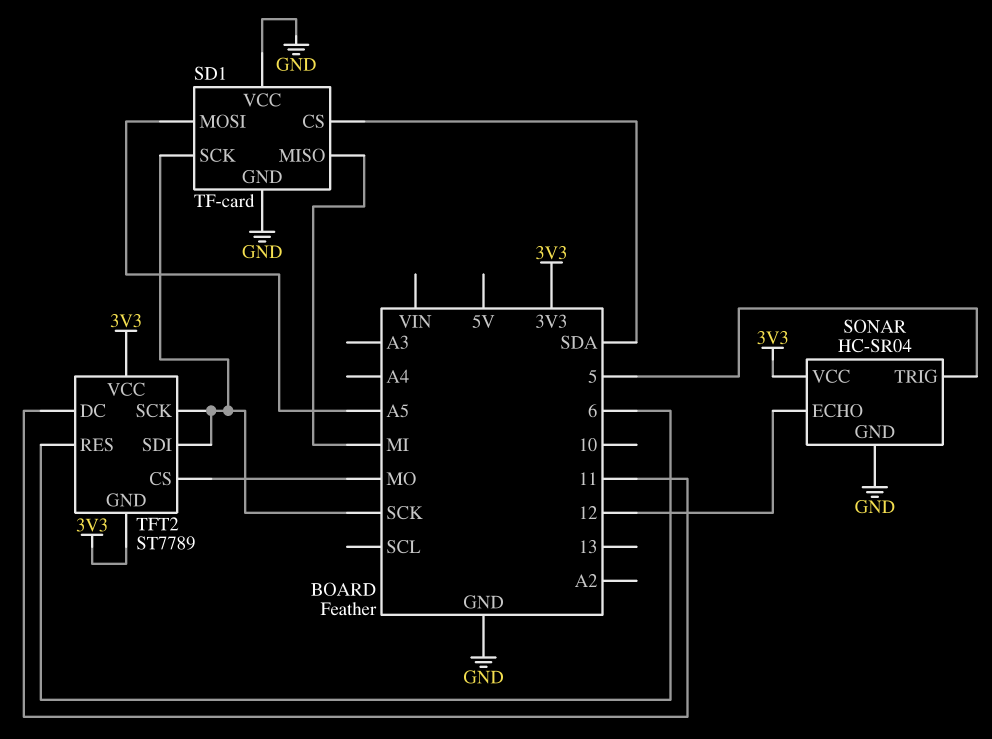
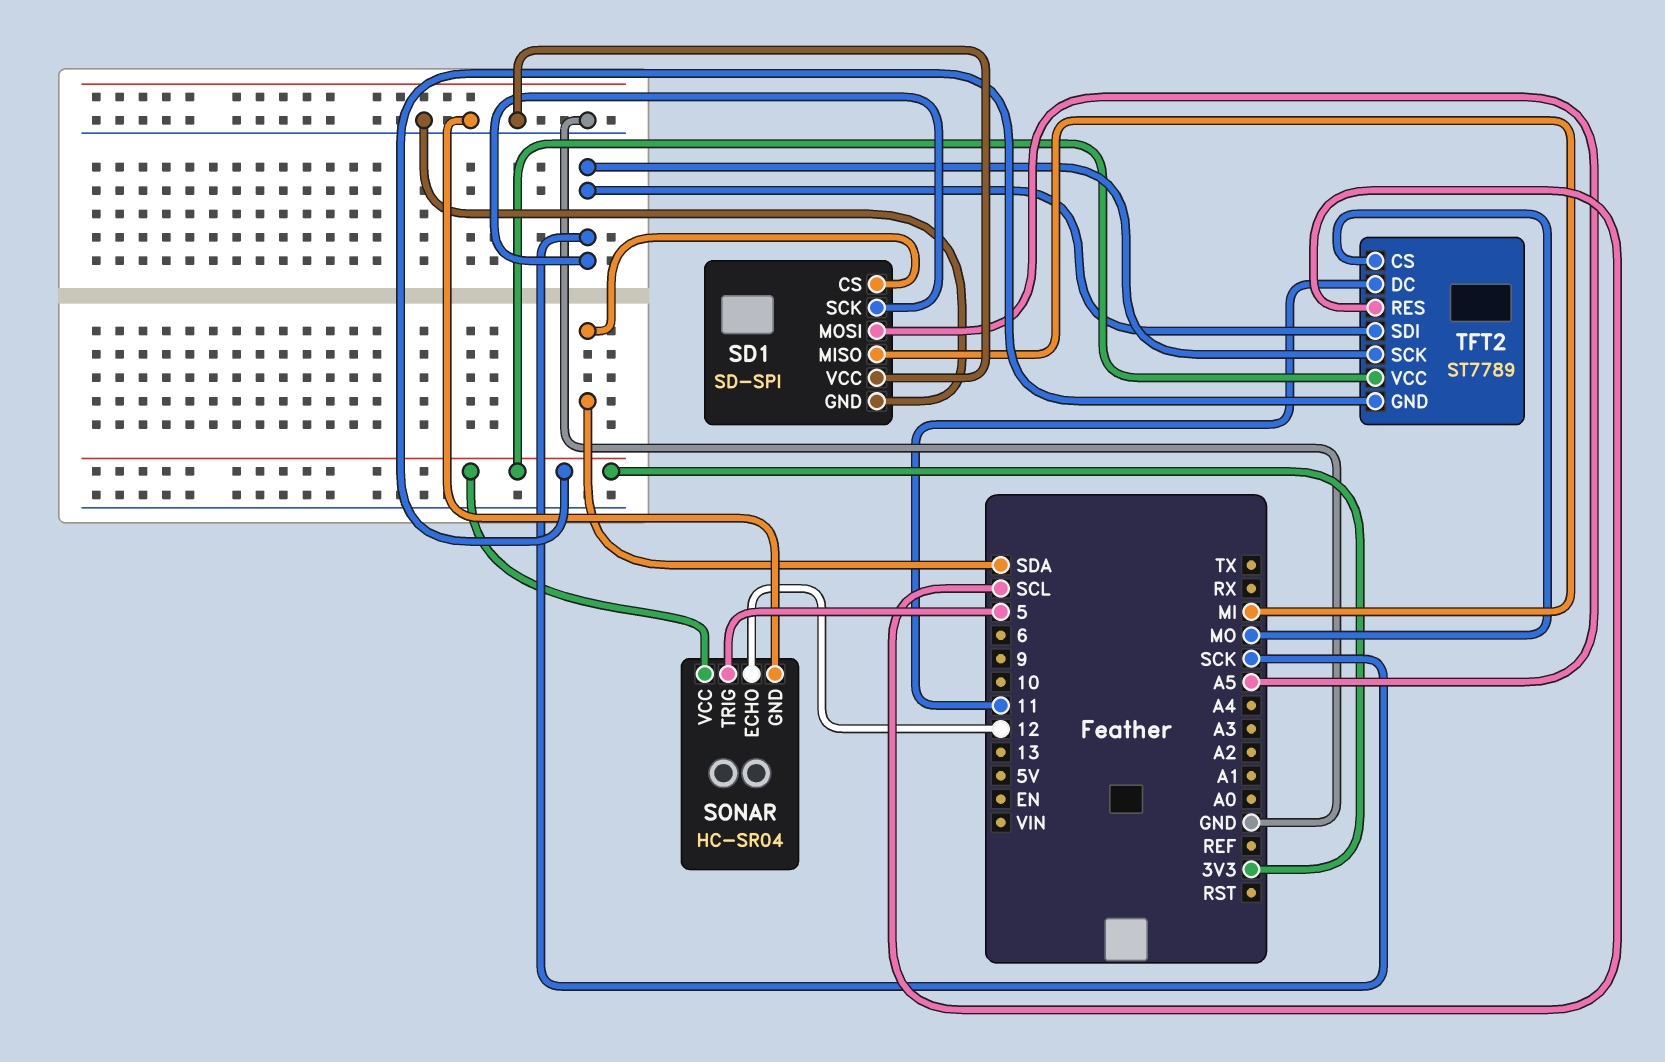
SD1: TF-card -> SD-SPI
TFT2 pin RES: 6 -> SCL

